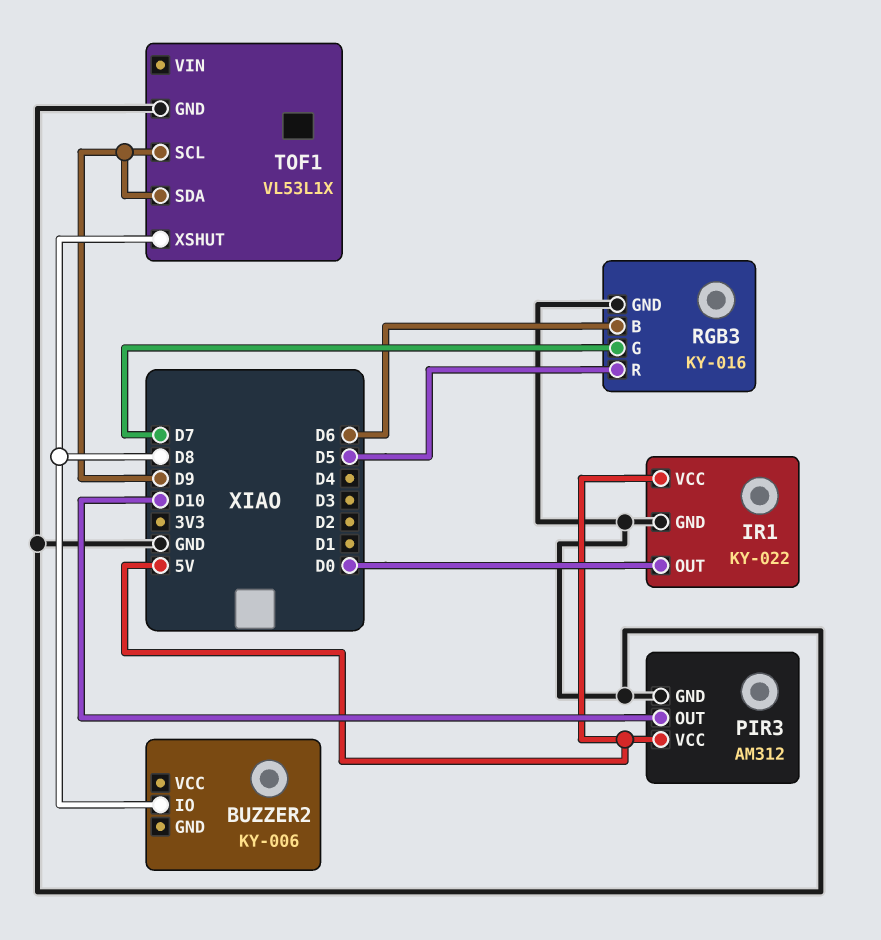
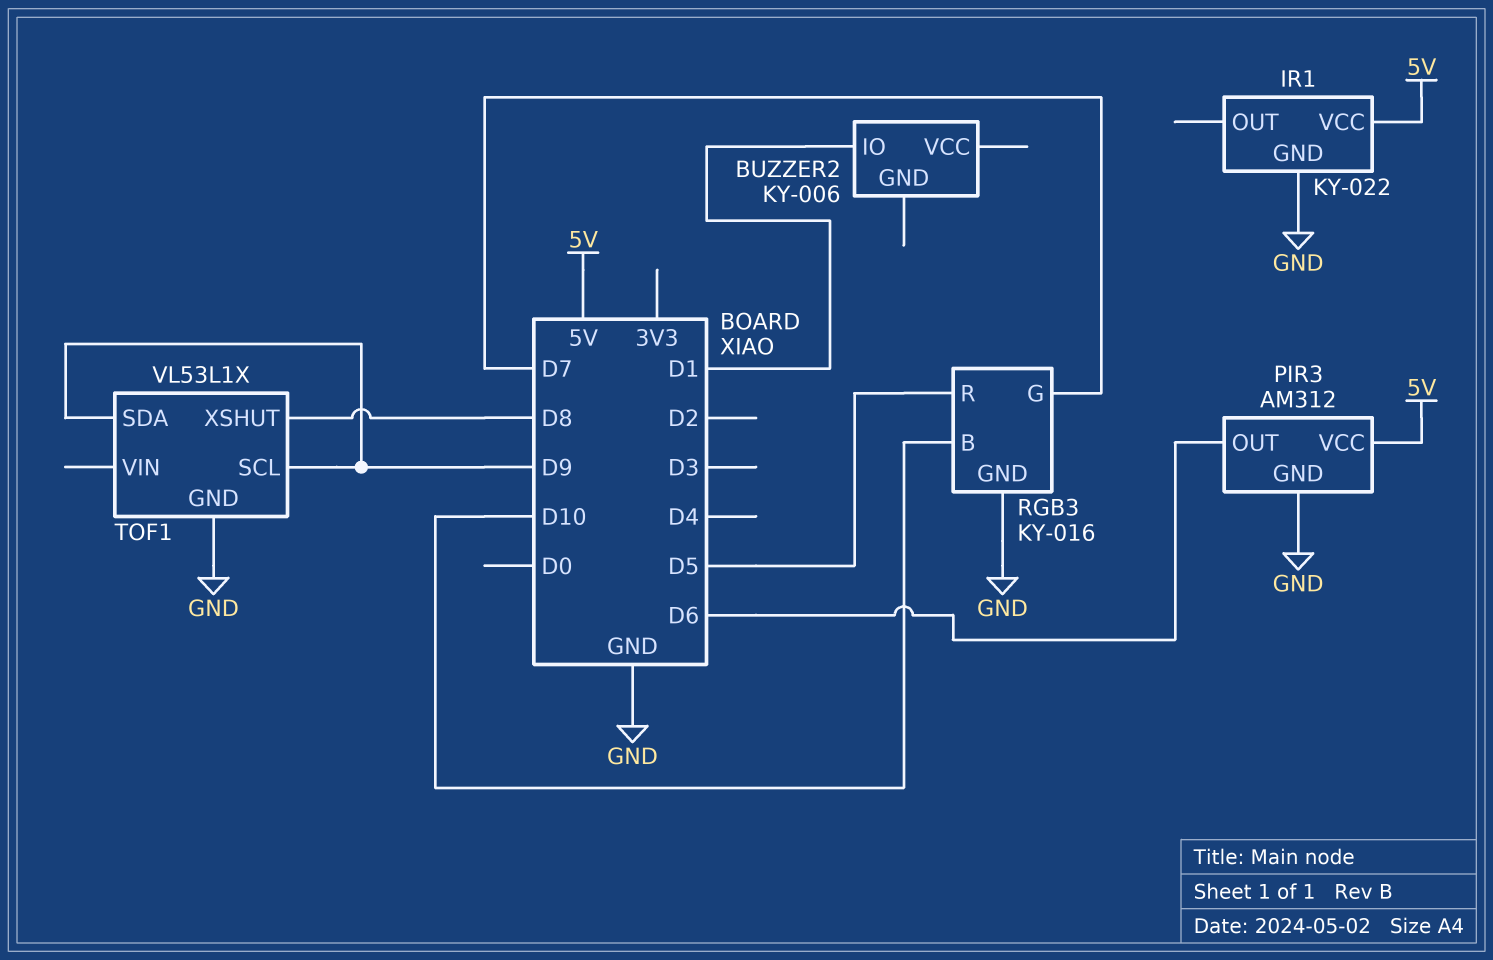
BUZZER2 pin IO: D8 -> D1
IR1 pin OUT: D0 -> none
PIR3 pin OUT: D10 -> D6
RGB3 pin B: D6 -> D10

